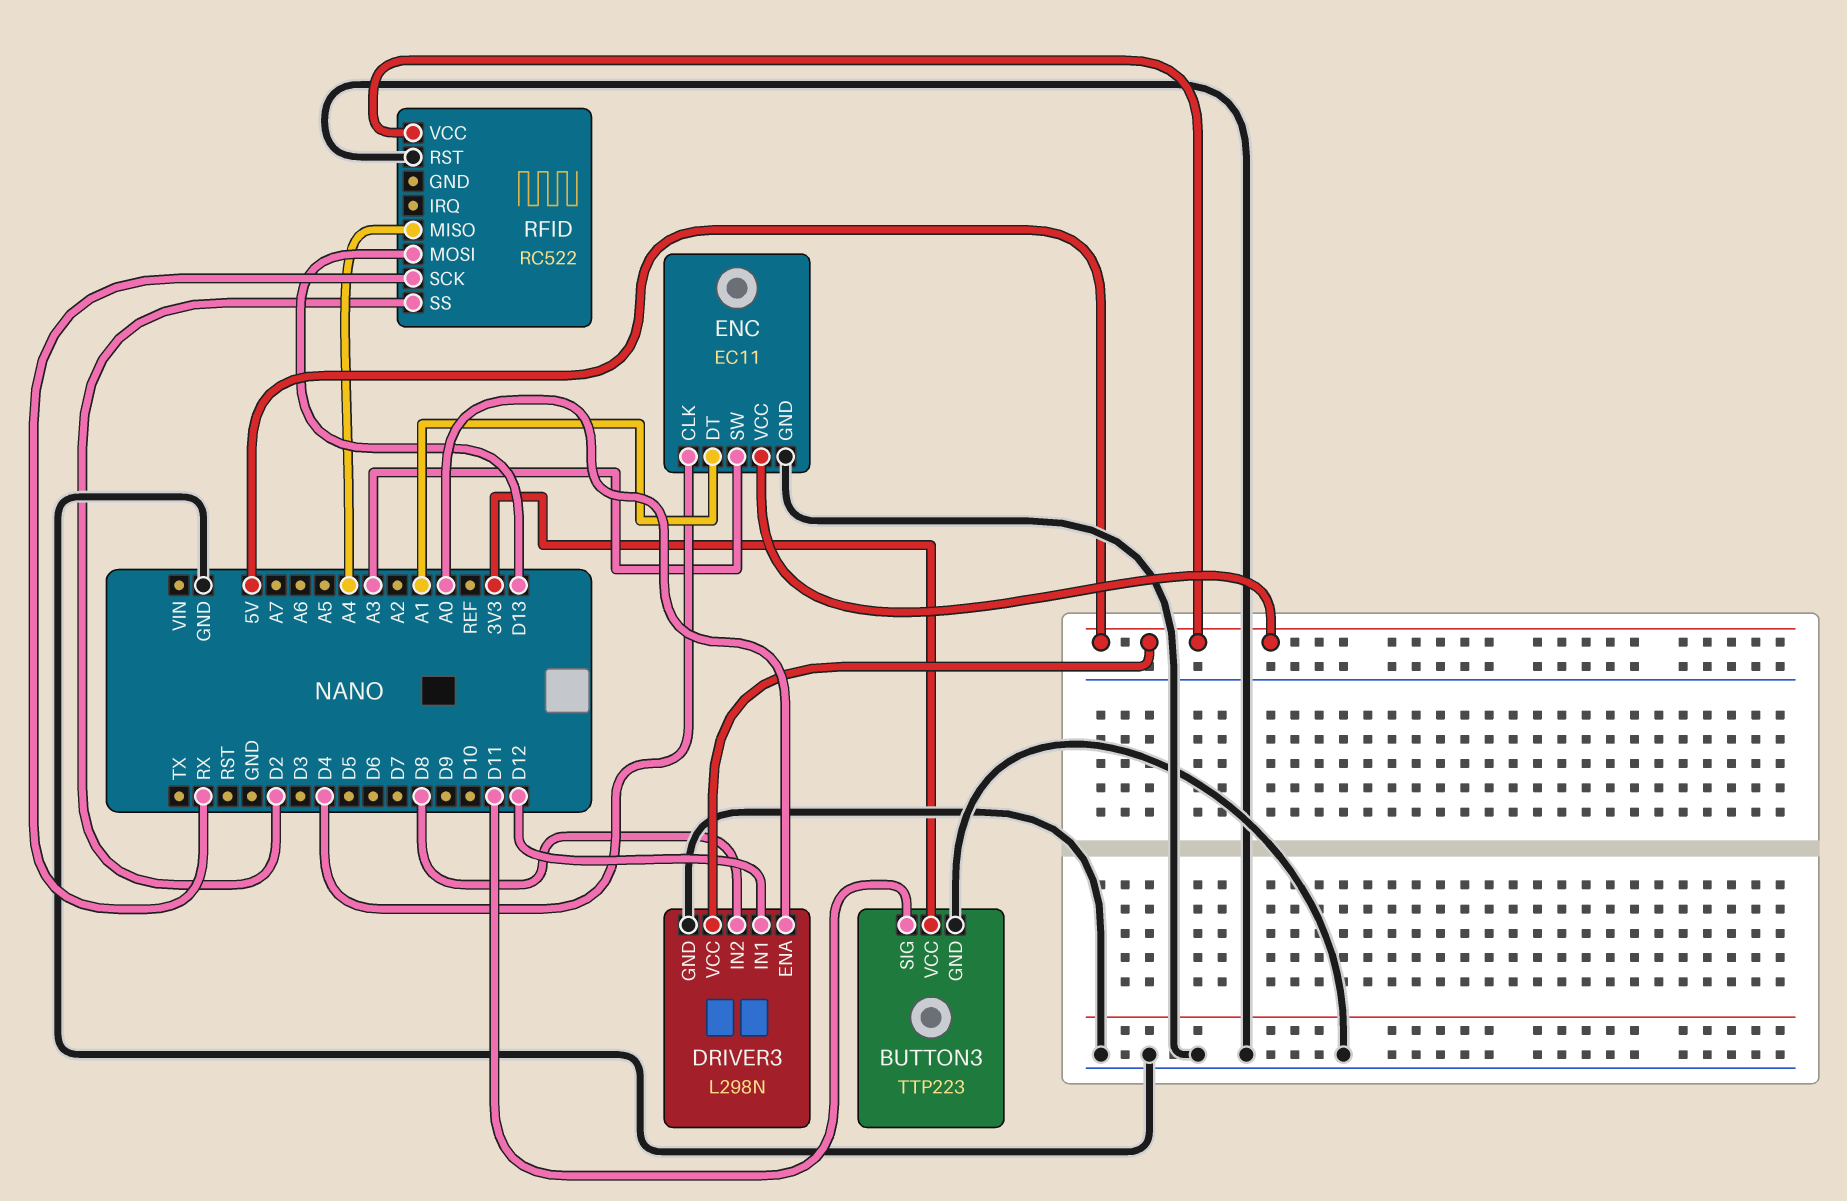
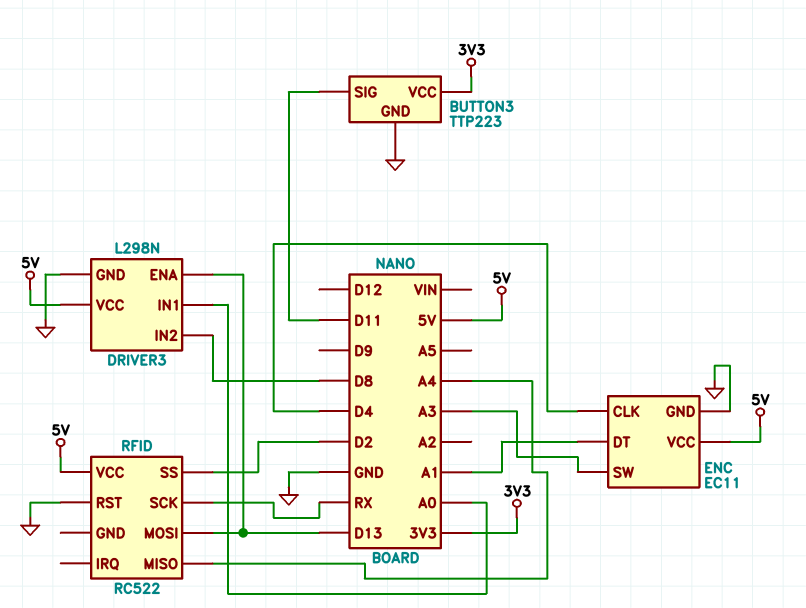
DRIVER3 pin ENA: A0 -> D13
DRIVER3 pin IN1: D12 -> A0

